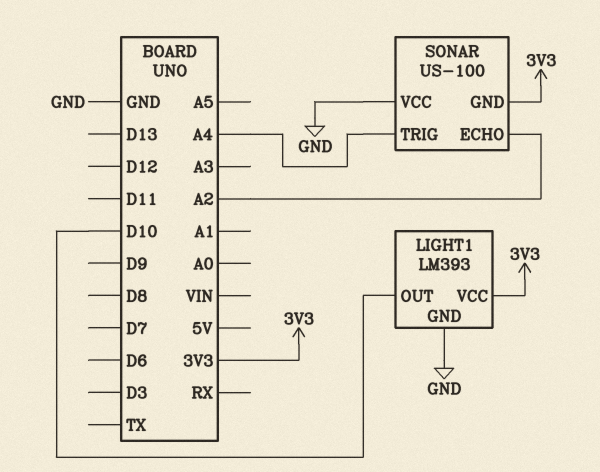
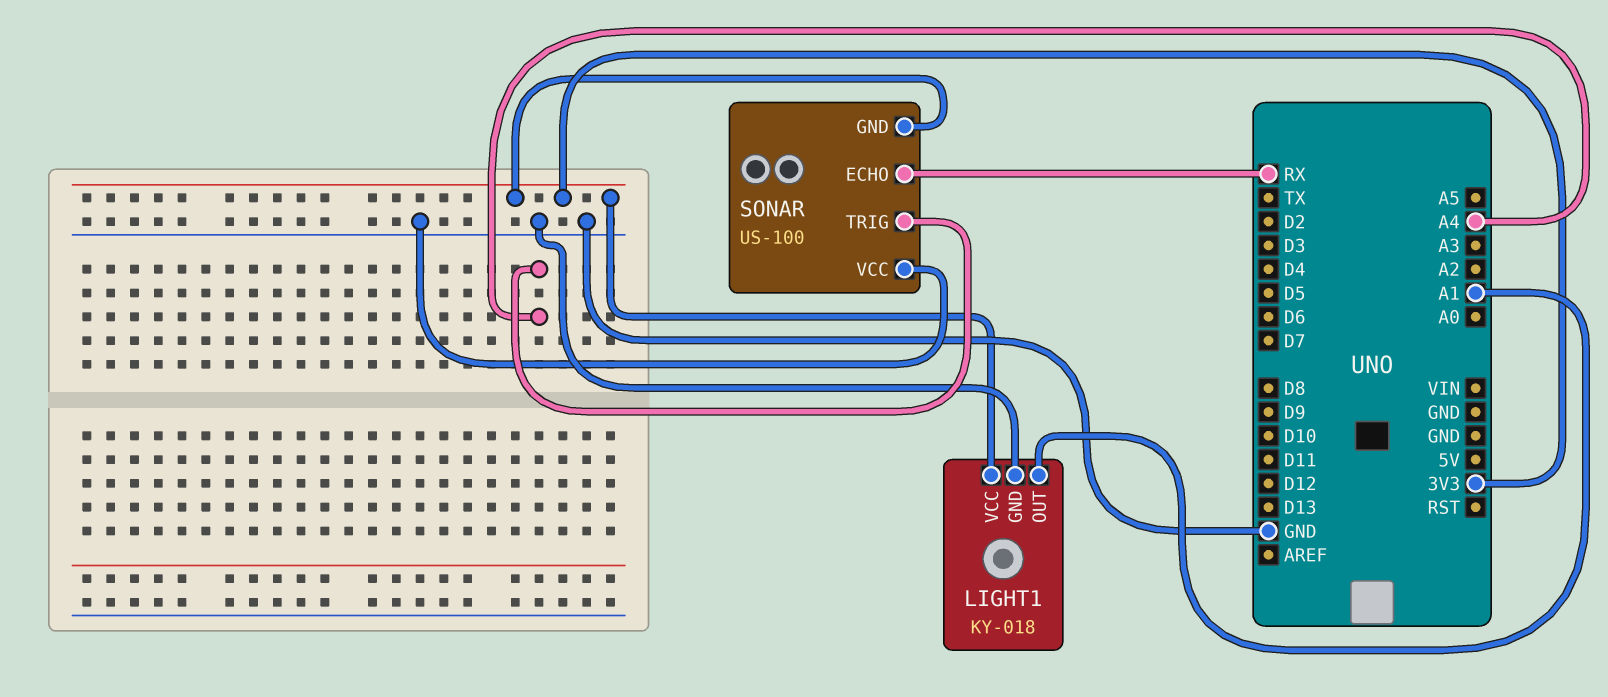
LIGHT1: LM393 -> KY-018
LIGHT1 pin OUT: D10 -> A1
SONAR pin ECHO: A2 -> RX

